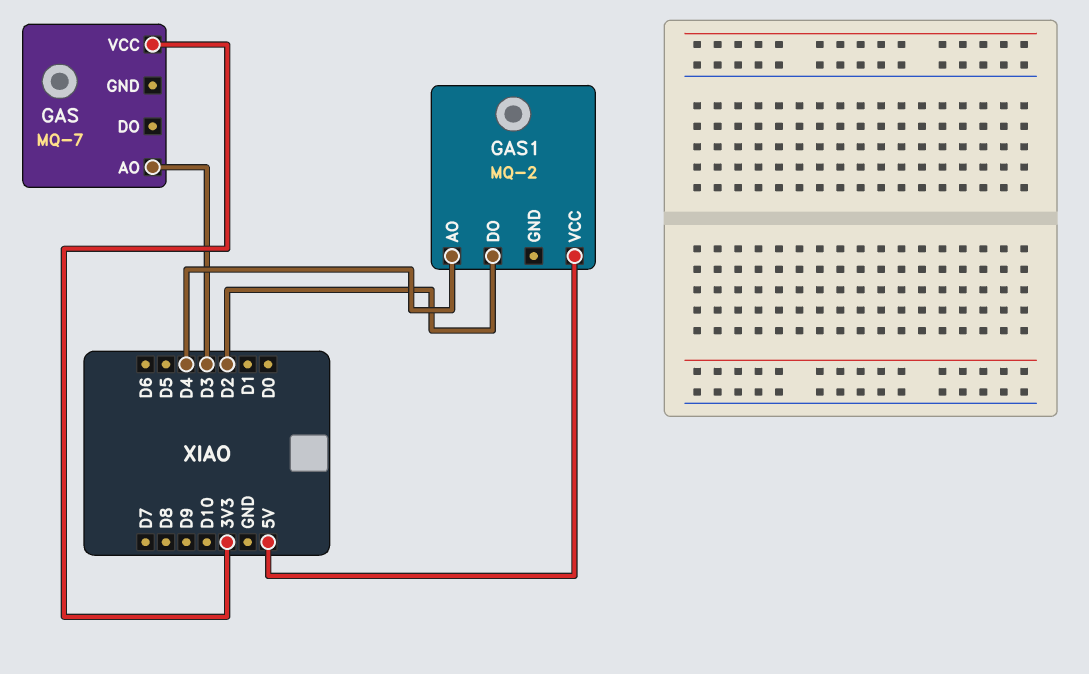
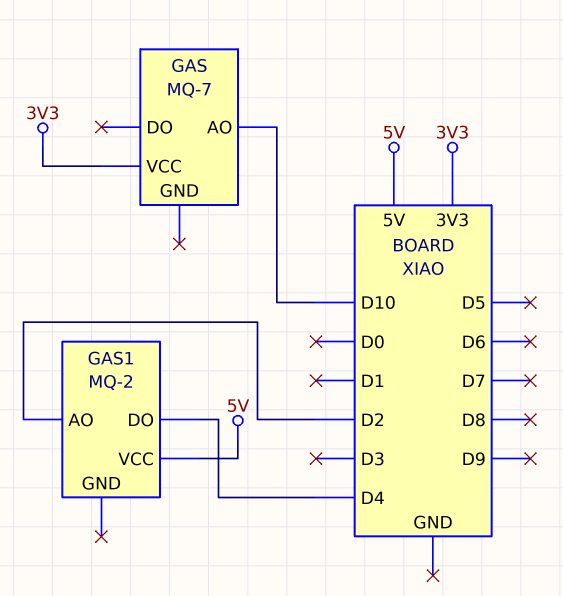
GAS pin AO: D3 -> D10
GAS1 pin AO: D4 -> D2
GAS1 pin DO: D2 -> D4

